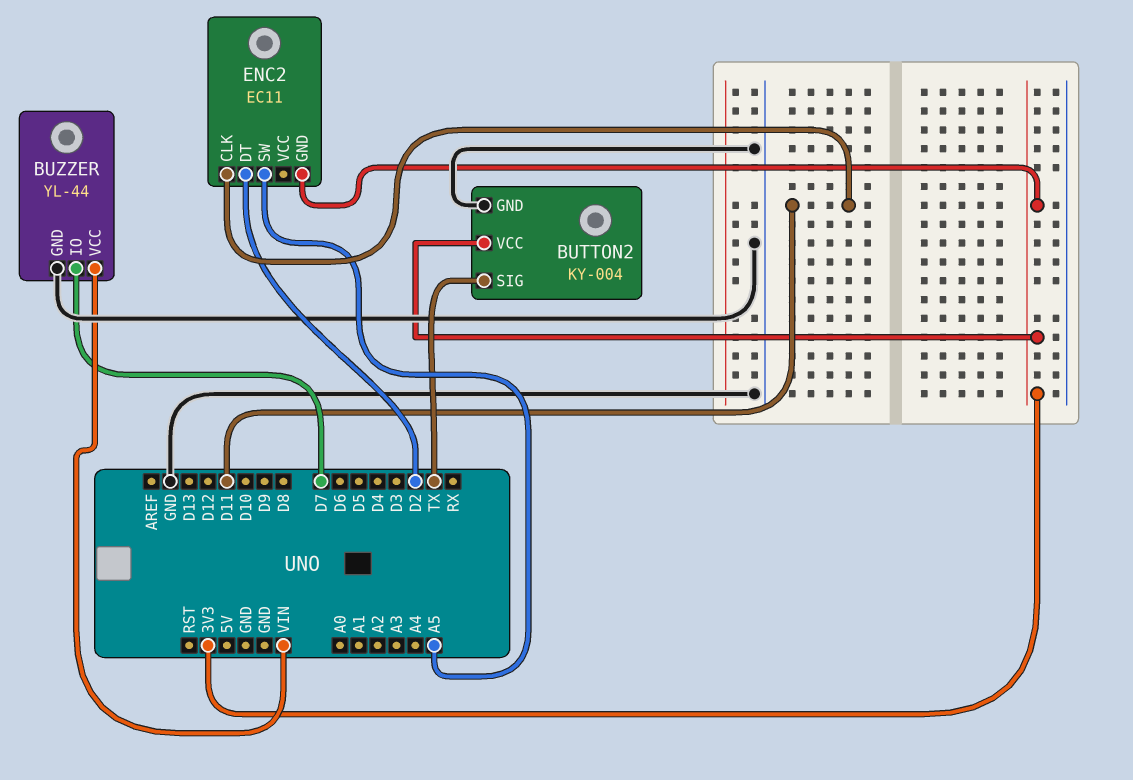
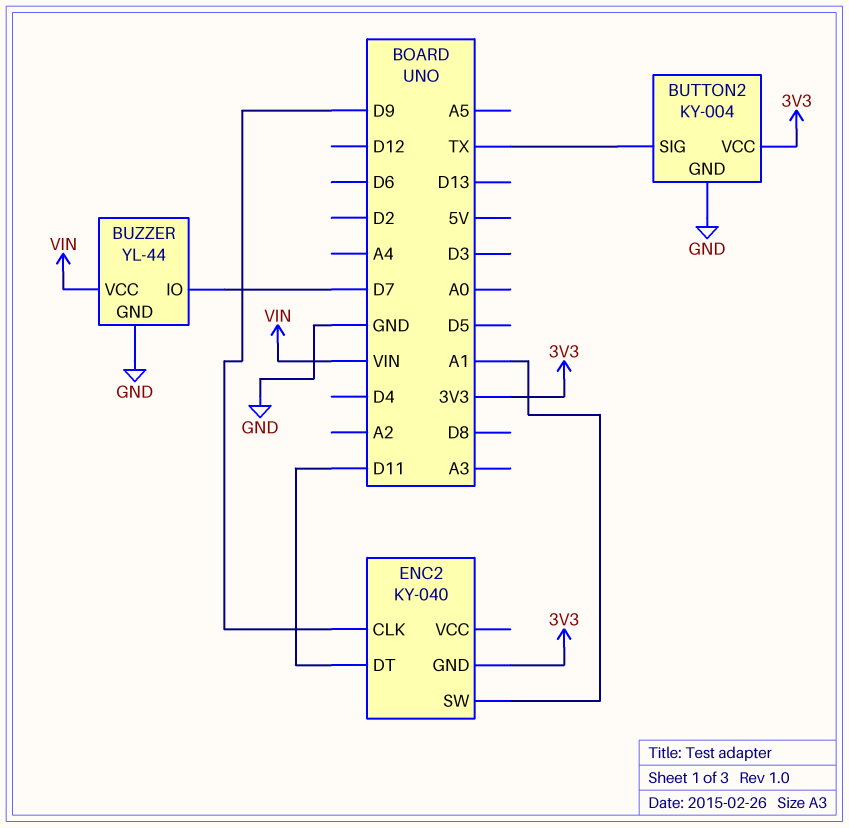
ENC2: EC11 -> KY-040
ENC2 pin CLK: D11 -> D9
ENC2 pin DT: D2 -> D11
ENC2 pin SW: A5 -> A1

